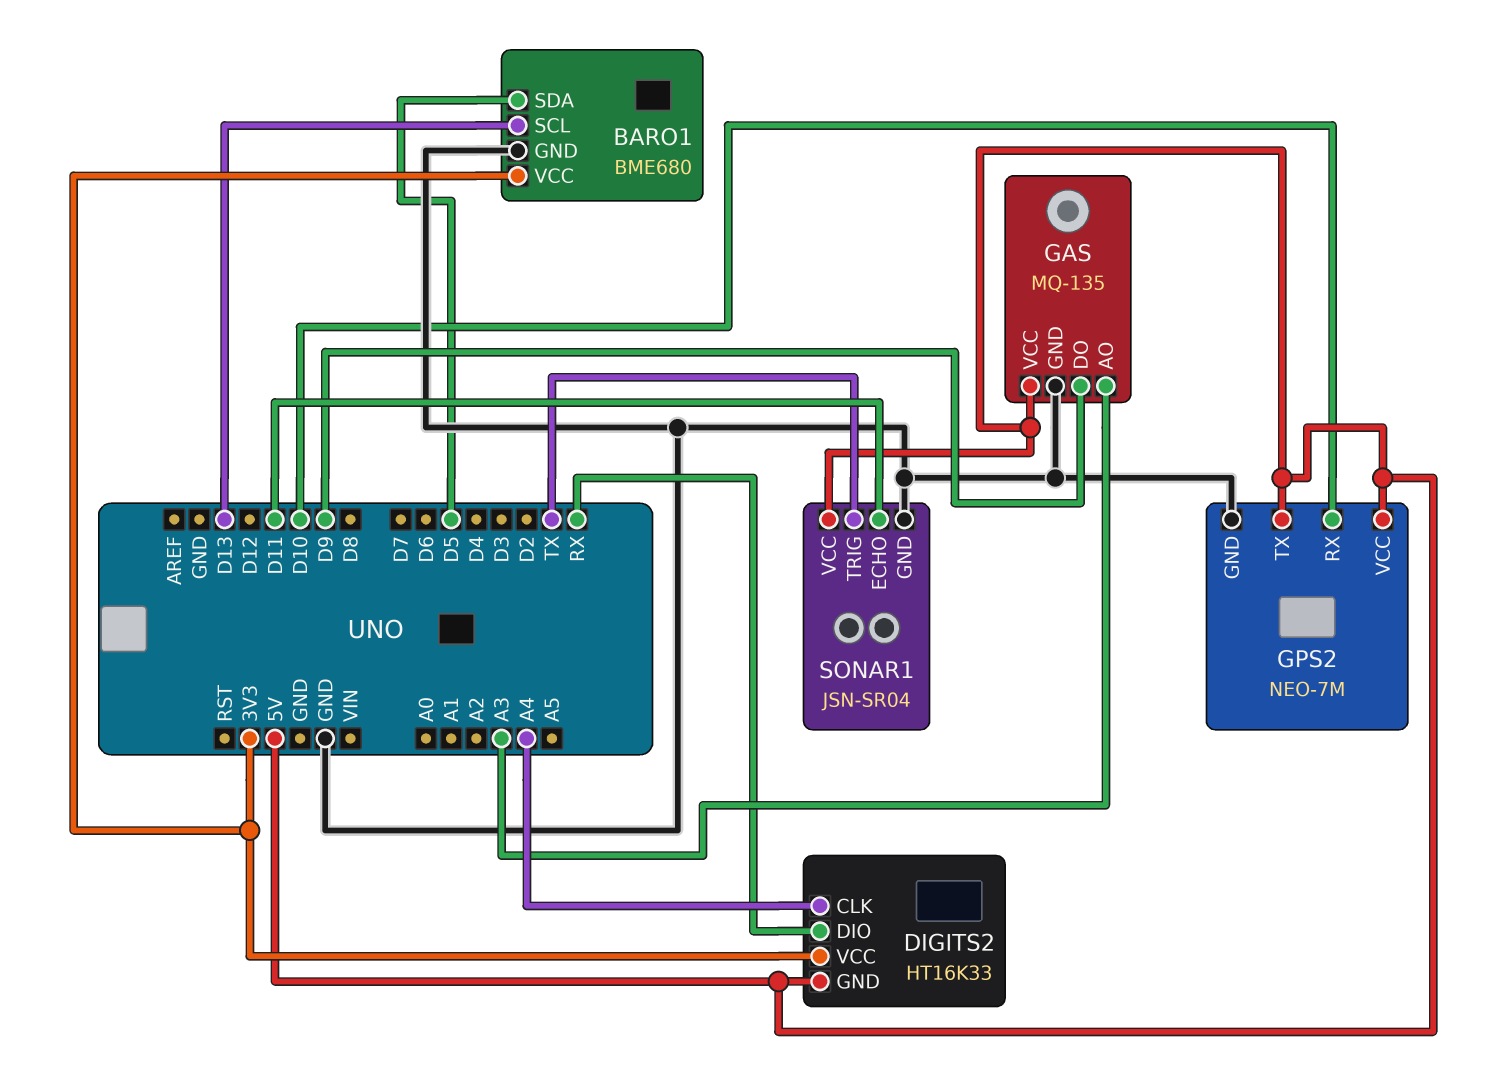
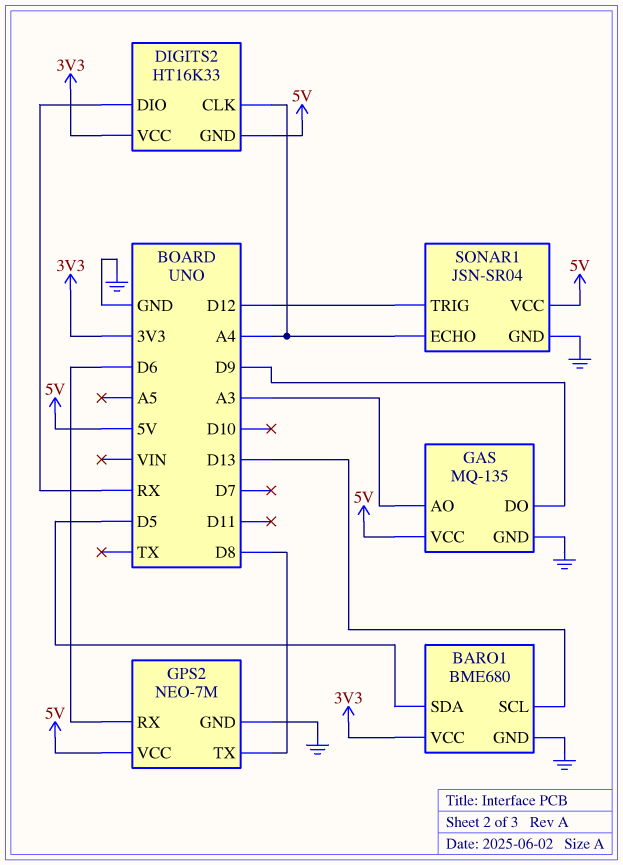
GPS2 pin RX: D10 -> D6
GPS2 pin TX: 5V -> D8
SONAR1 pin ECHO: D11 -> A4
SONAR1 pin TRIG: TX -> D12

